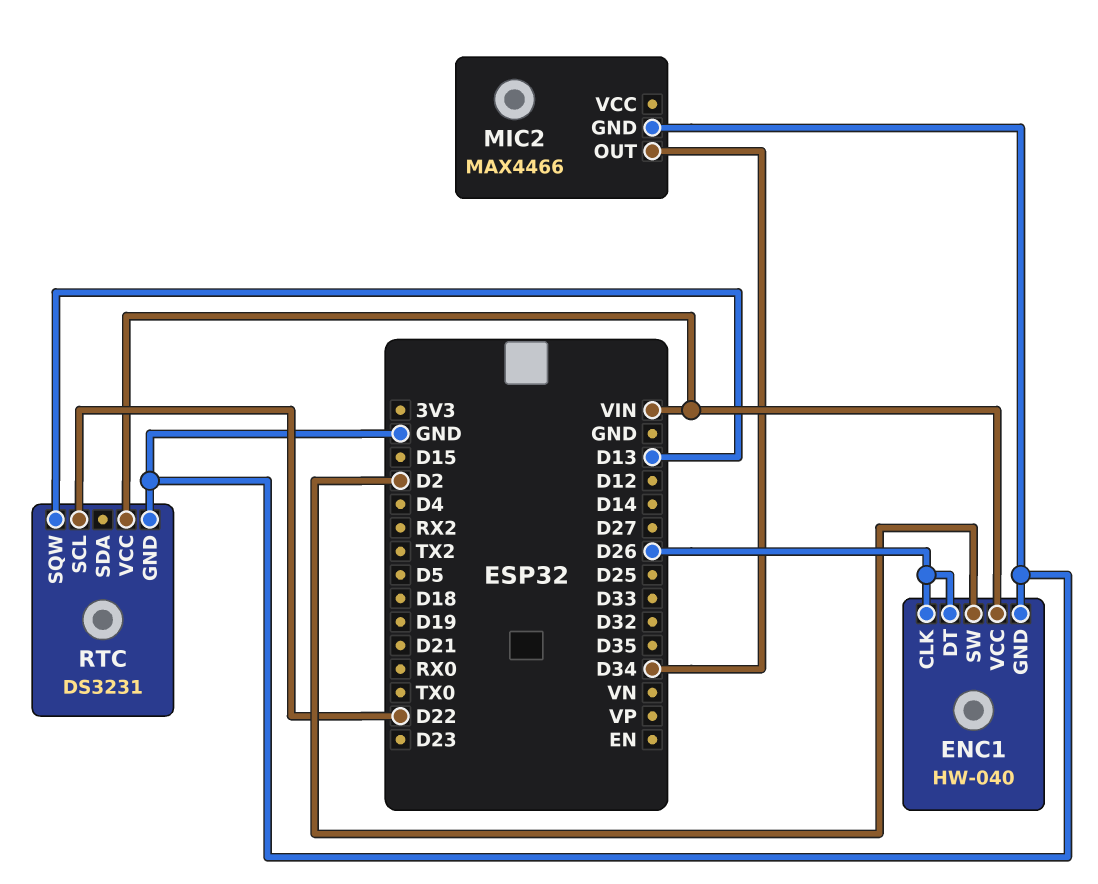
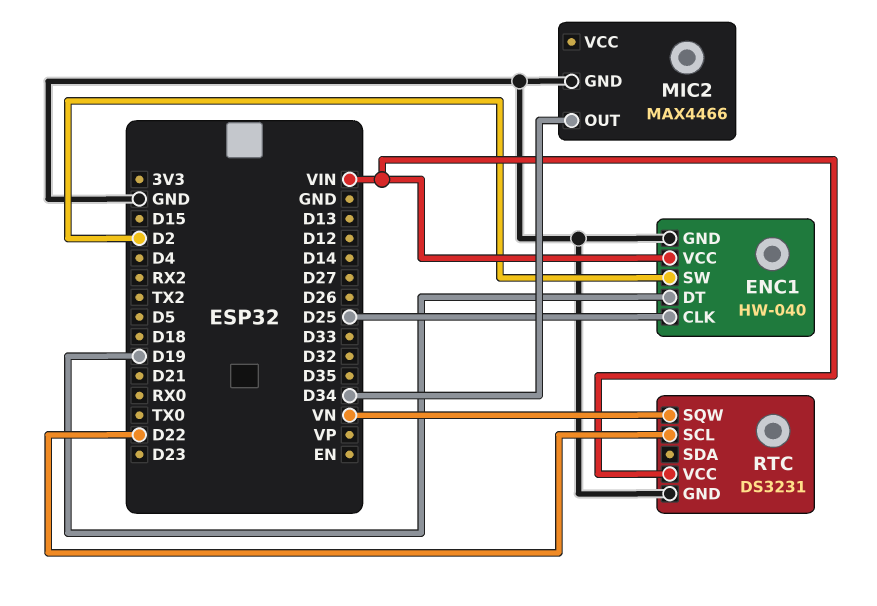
ENC1 pin CLK: D26 -> D25
ENC1 pin DT: D26 -> D19
RTC pin SQW: D13 -> VN

